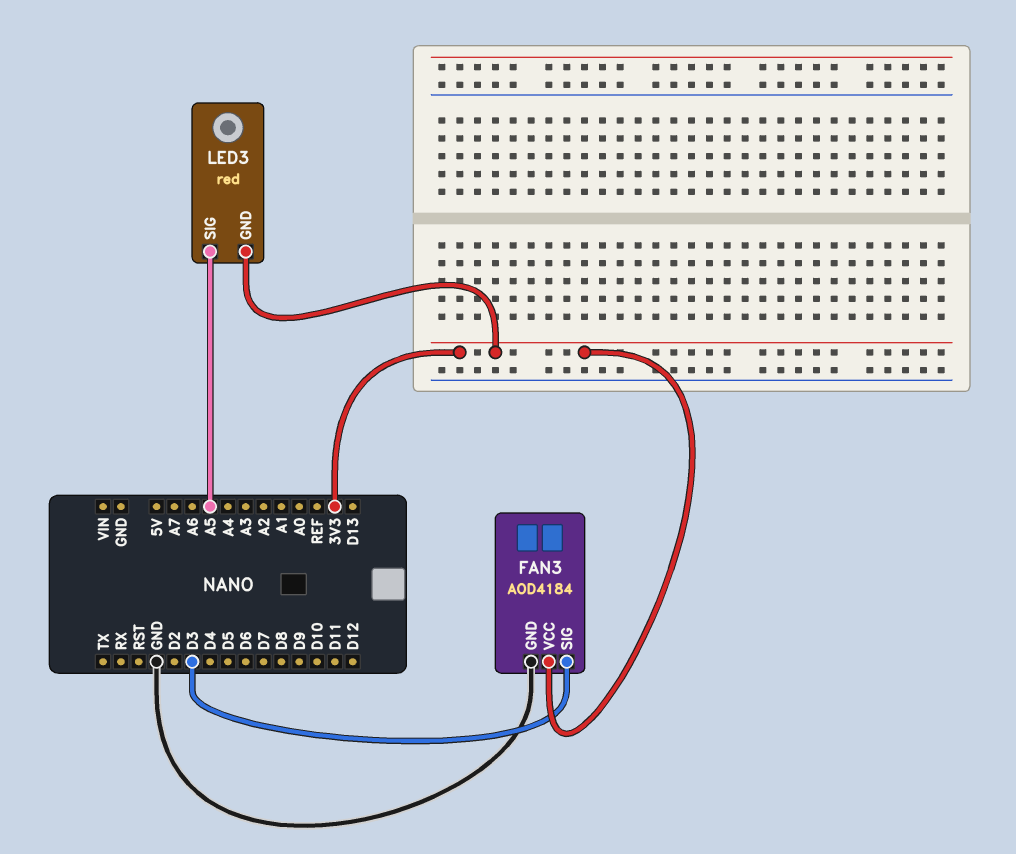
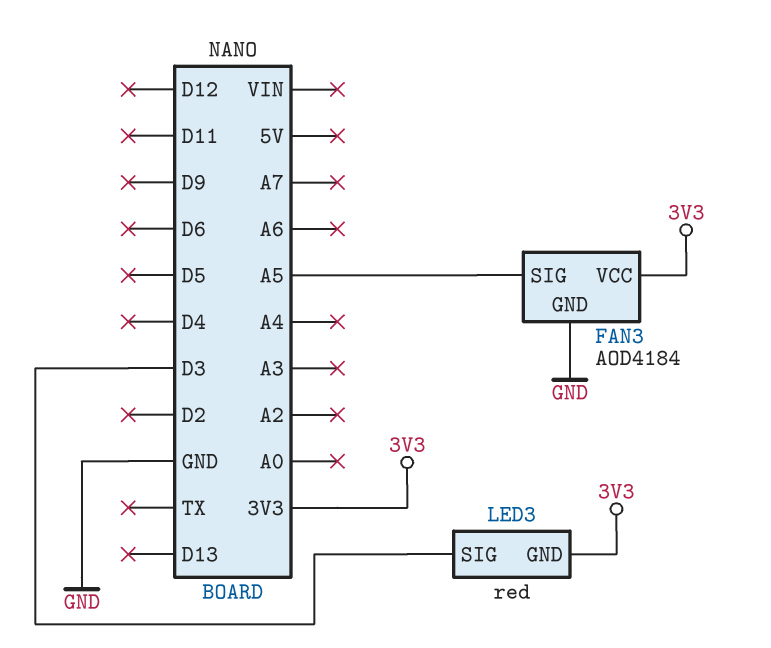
FAN3 pin SIG: D3 -> A5
LED3 pin SIG: A5 -> D3

